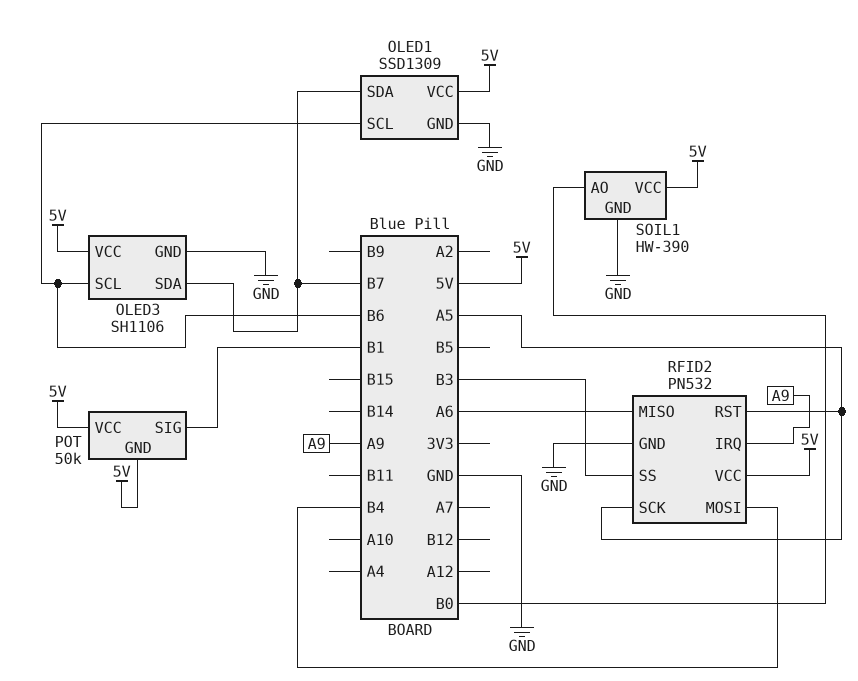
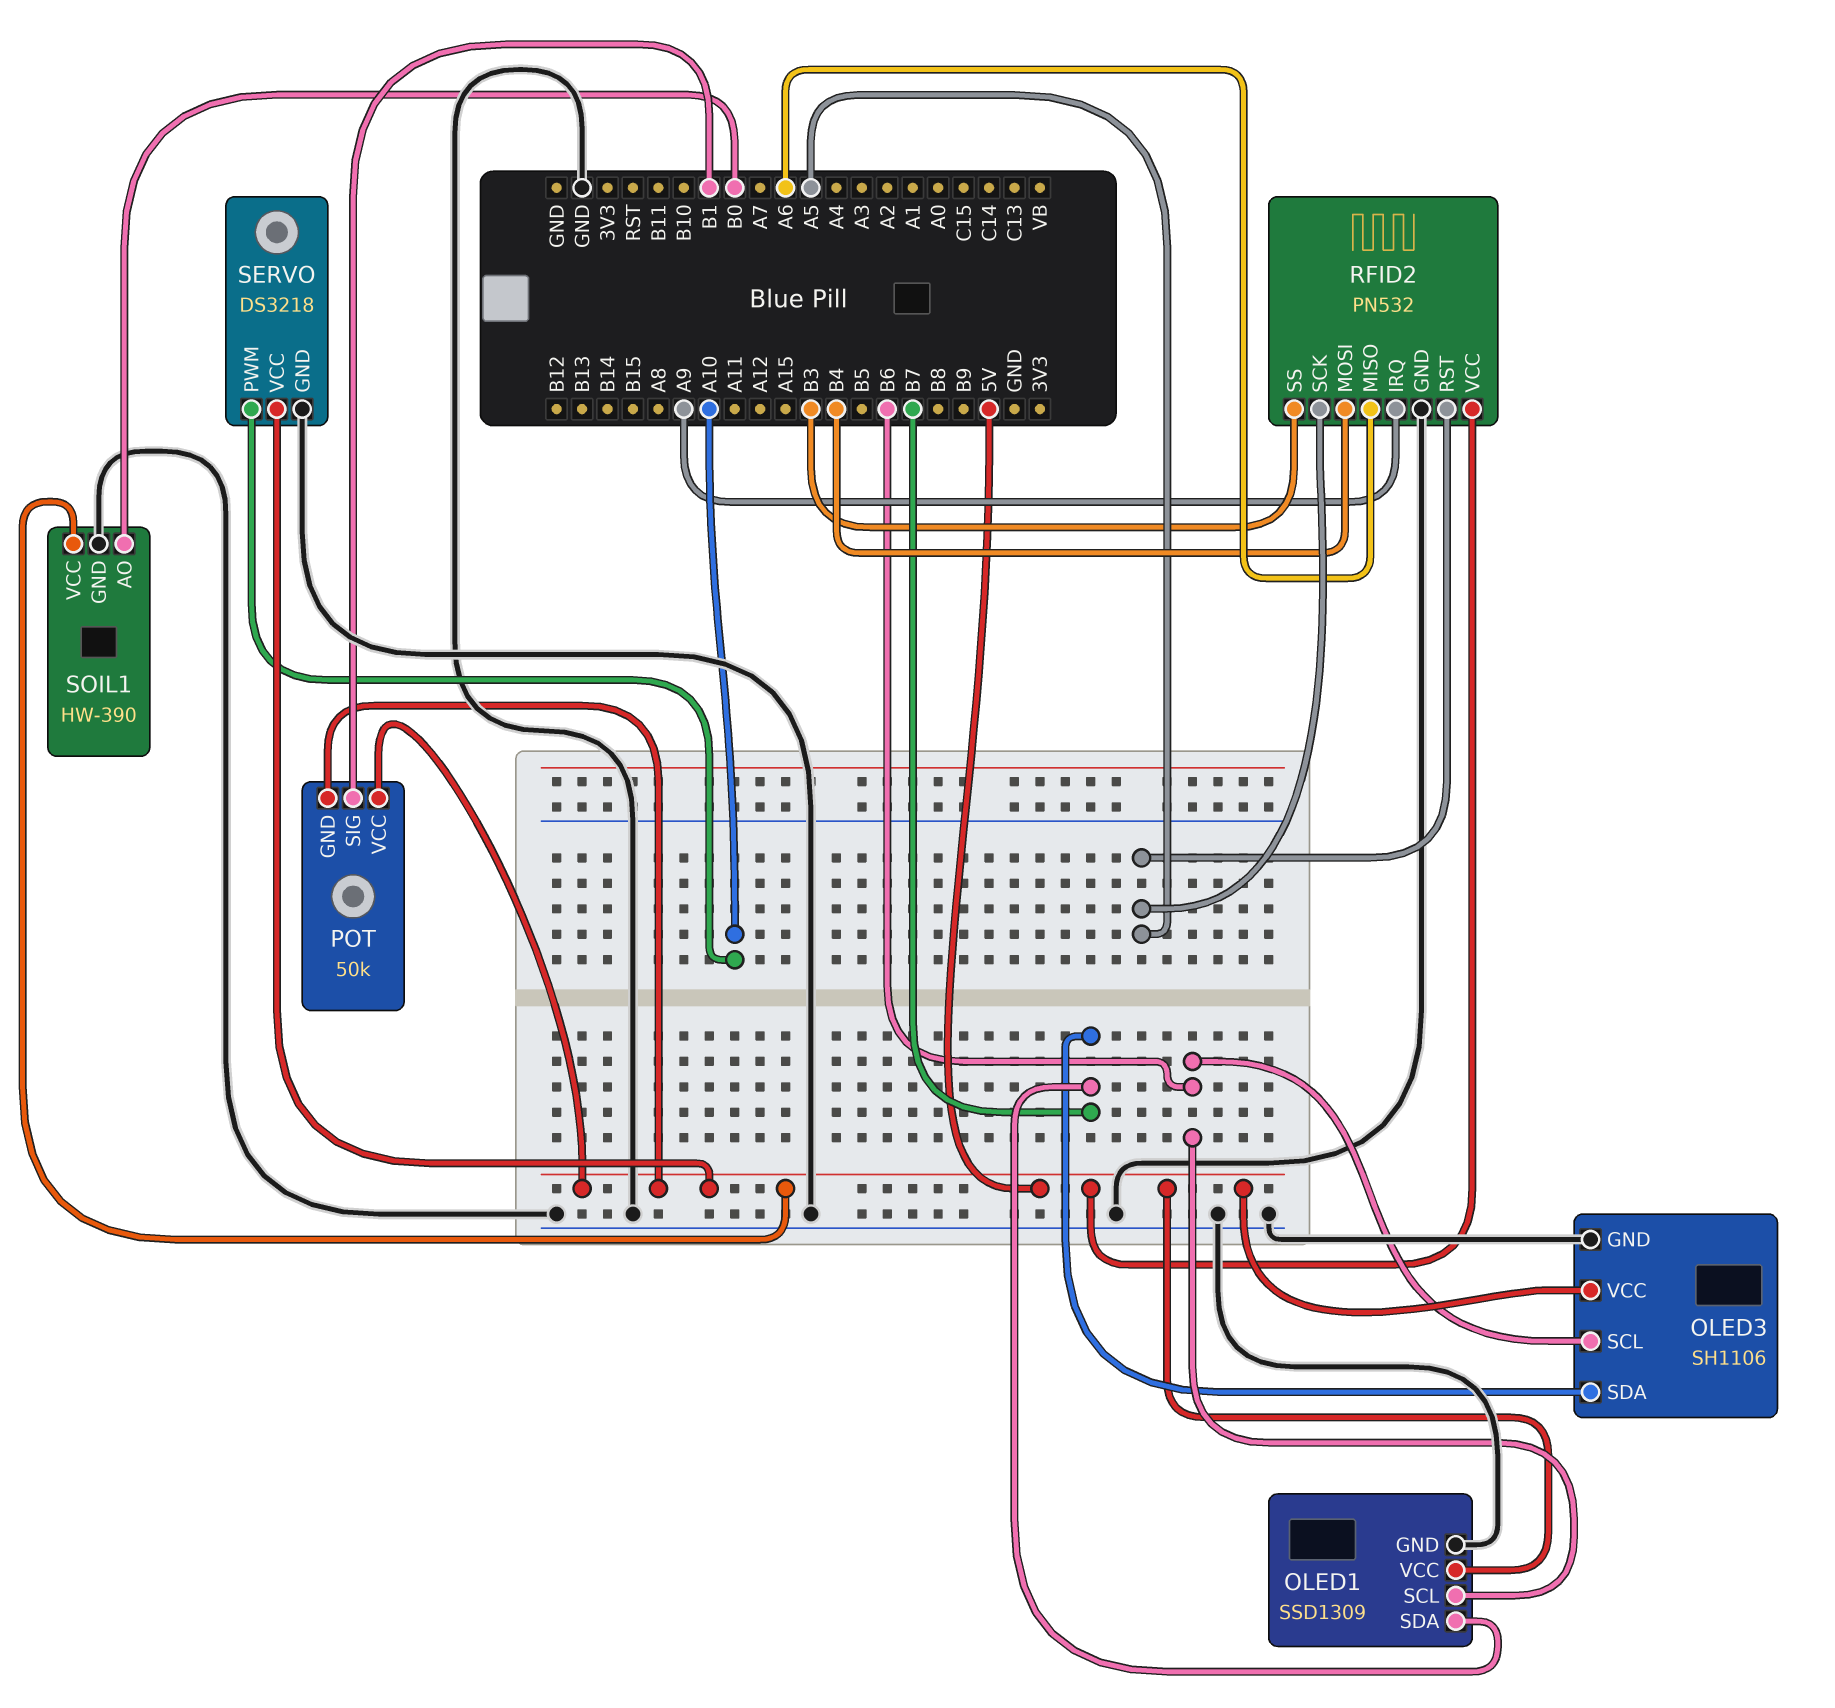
SERVO: none -> DS3218
SERVO pin GND: none -> GND
SERVO pin PWM: none -> A10
SERVO pin VCC: none -> 5V

